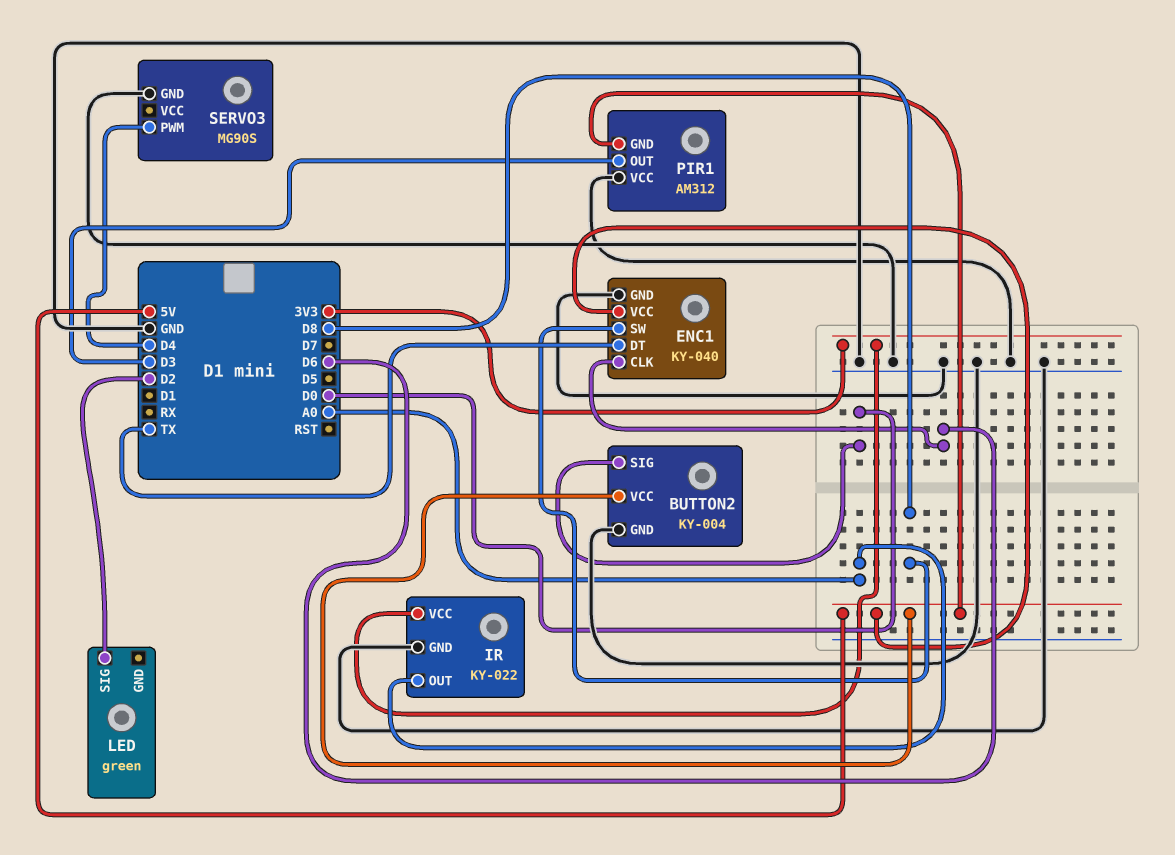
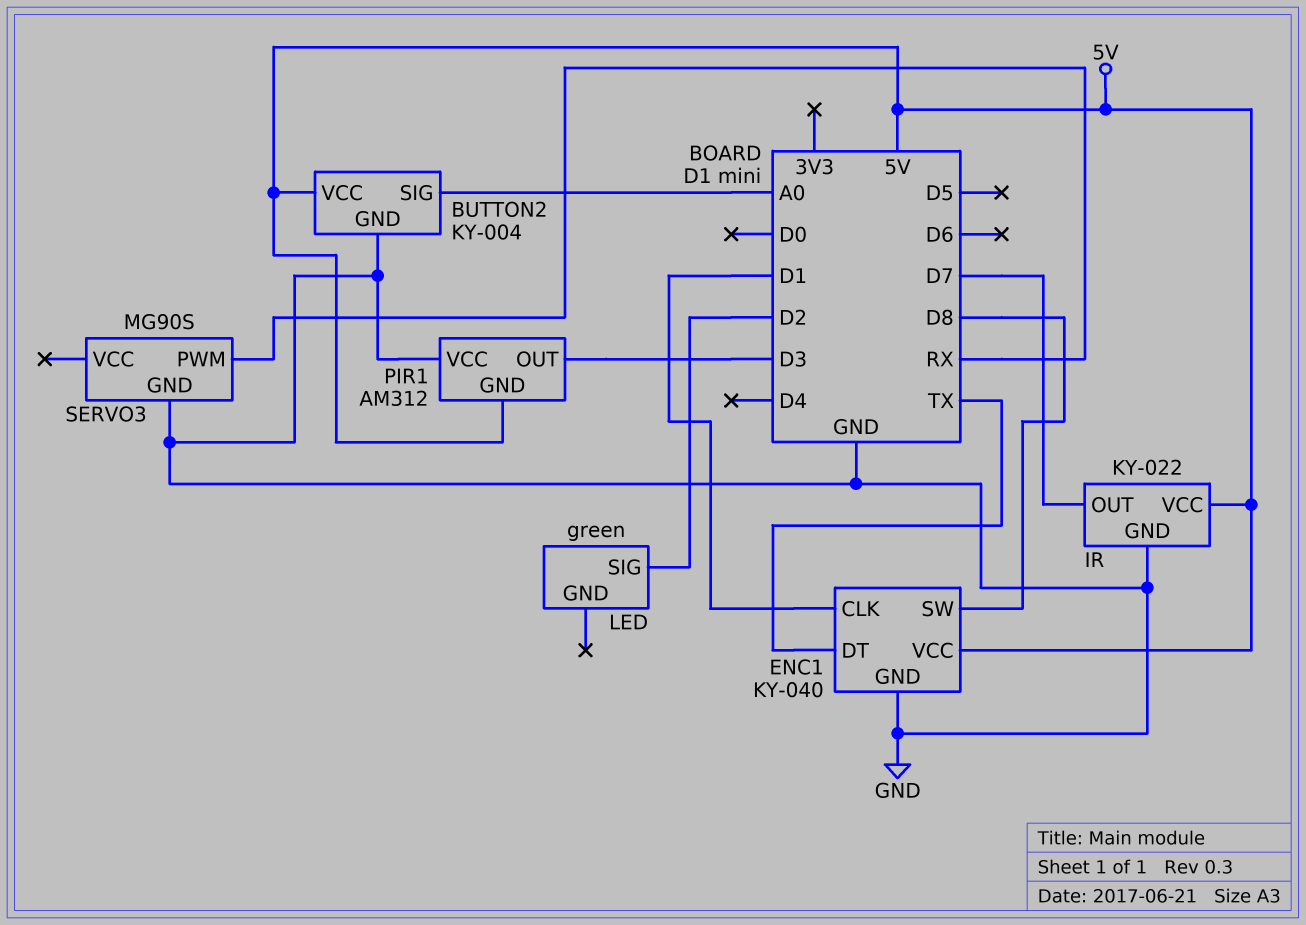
BUTTON2 pin SIG: D0 -> A0
ENC1 pin CLK: D6 -> D1
IR pin OUT: A0 -> D7
IR pin VCC: 3V3 -> 5V
SERVO3 pin PWM: D4 -> RX

